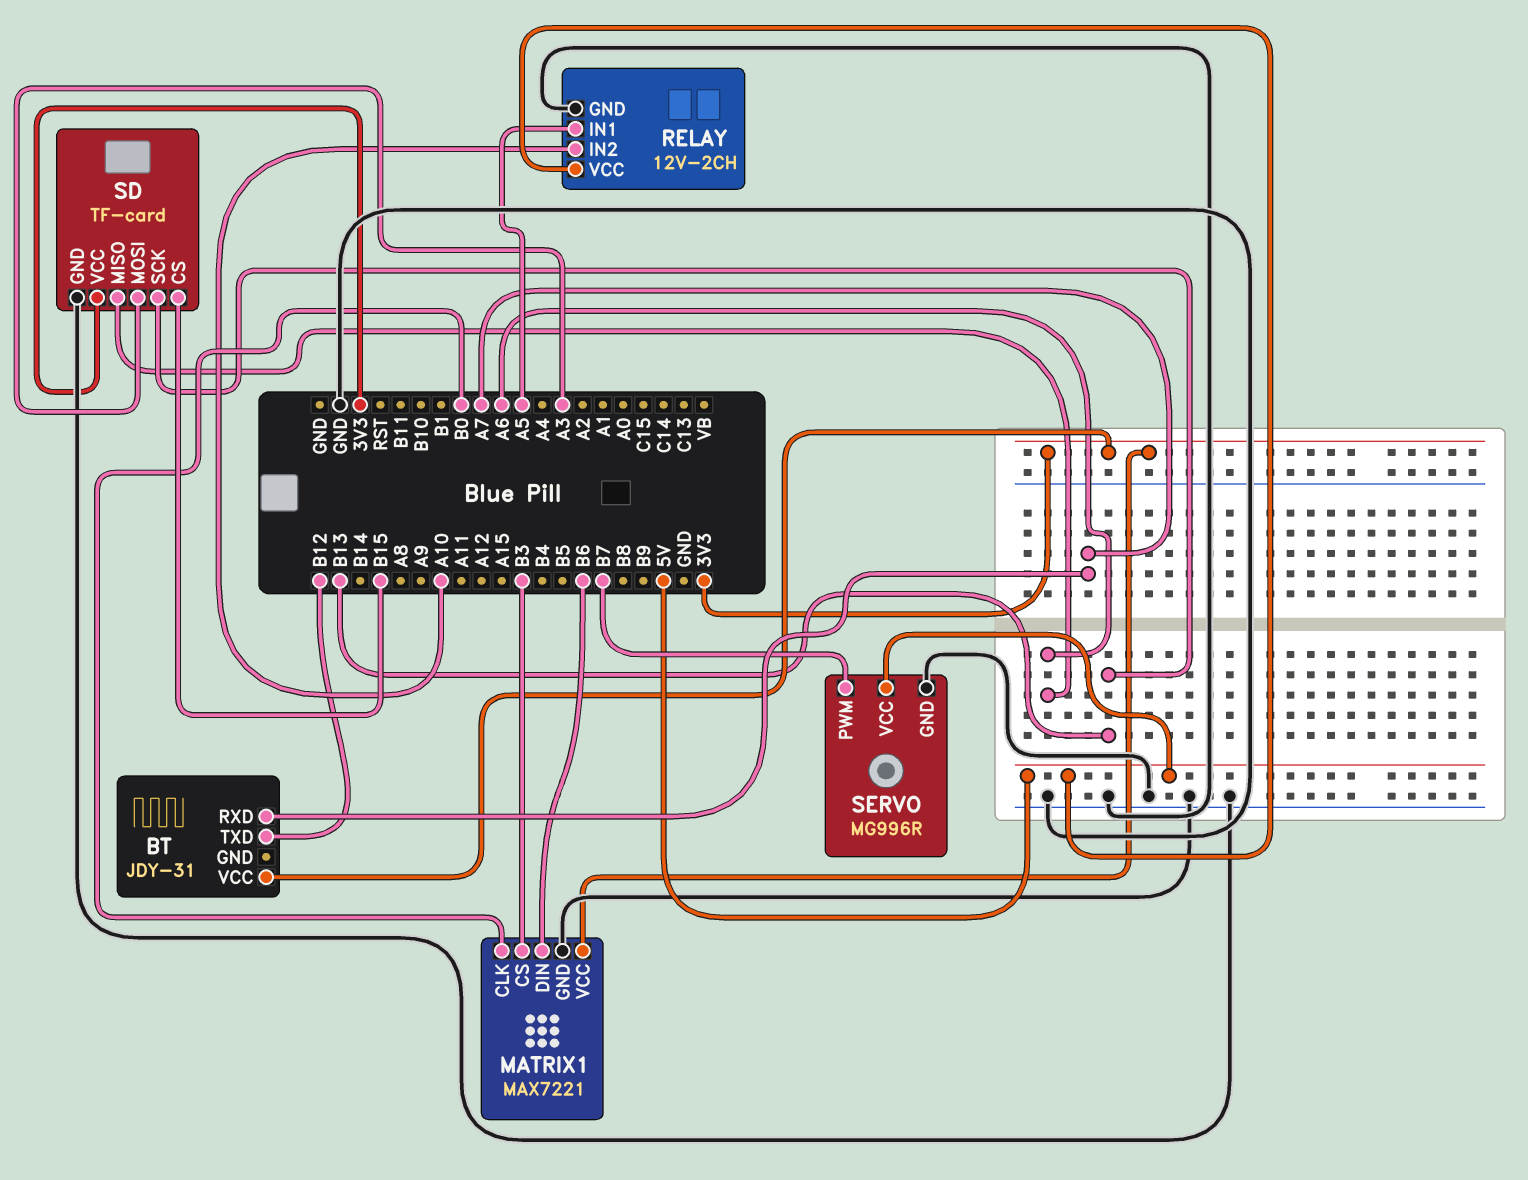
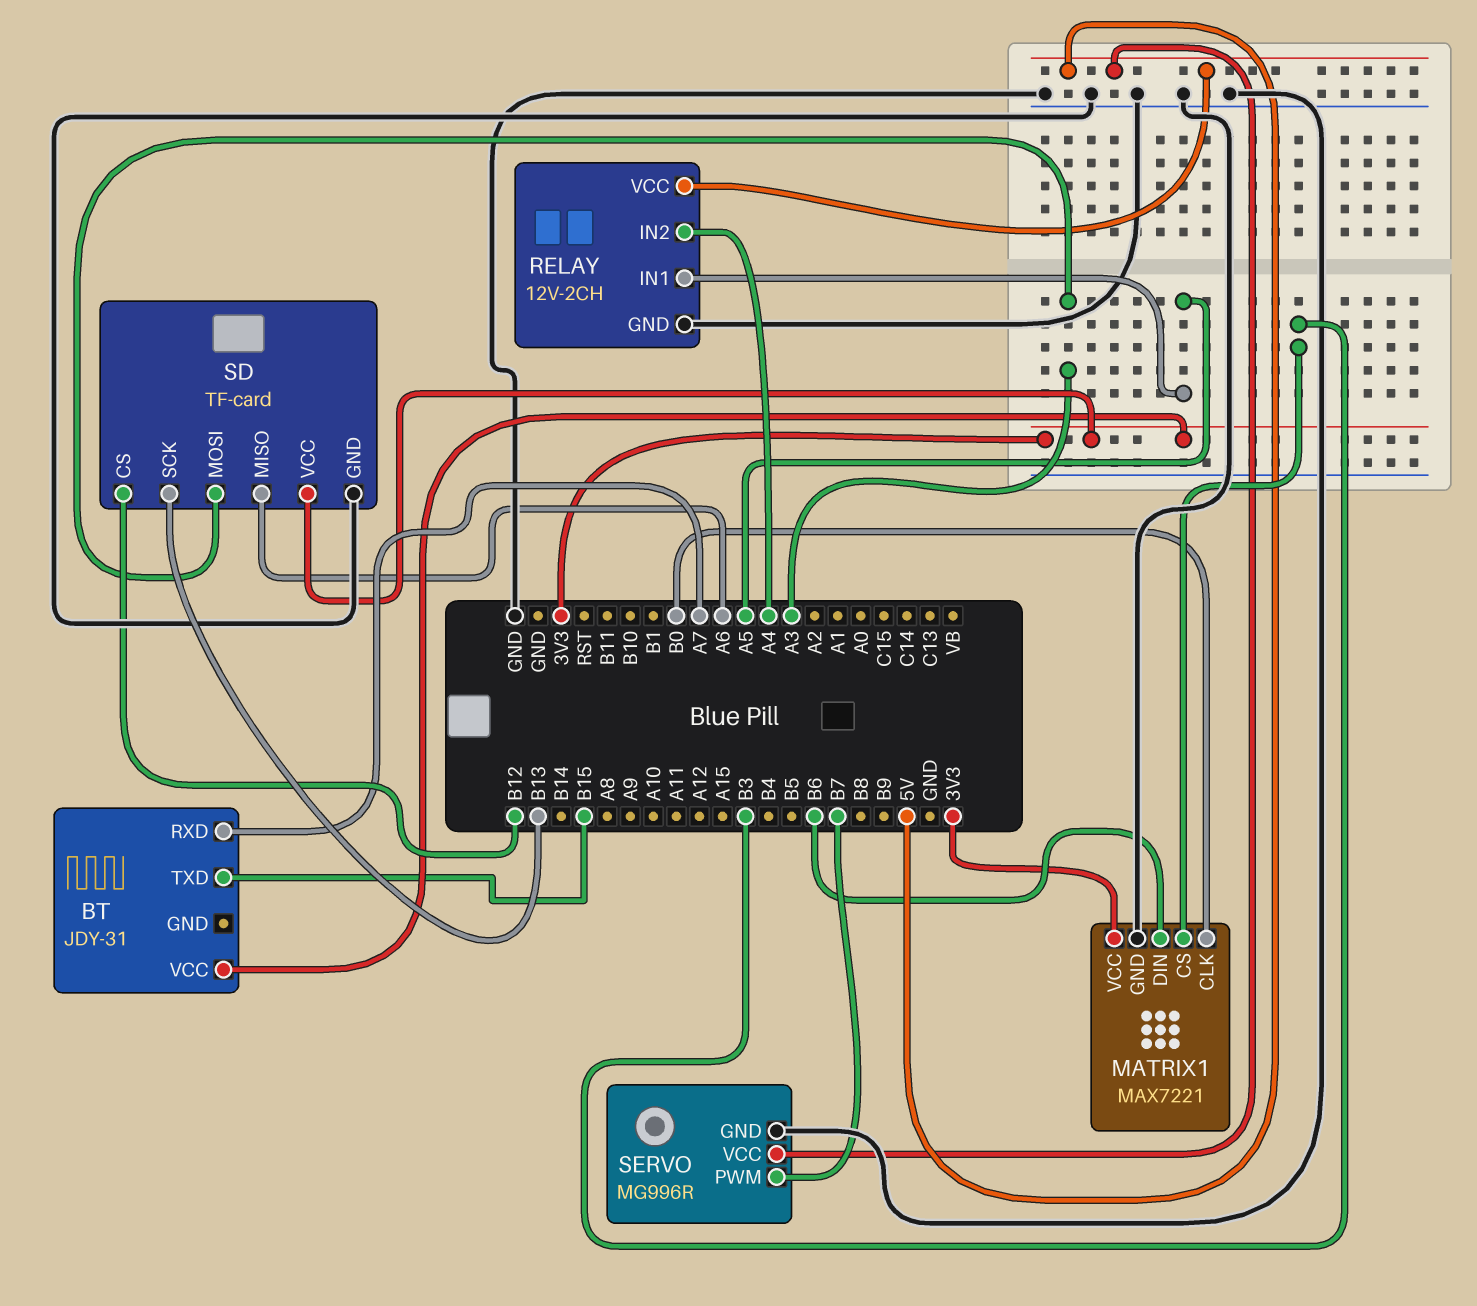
BT pin TXD: B12 -> B15
RELAY pin IN2: A10 -> A4
SD pin CS: B15 -> B12

